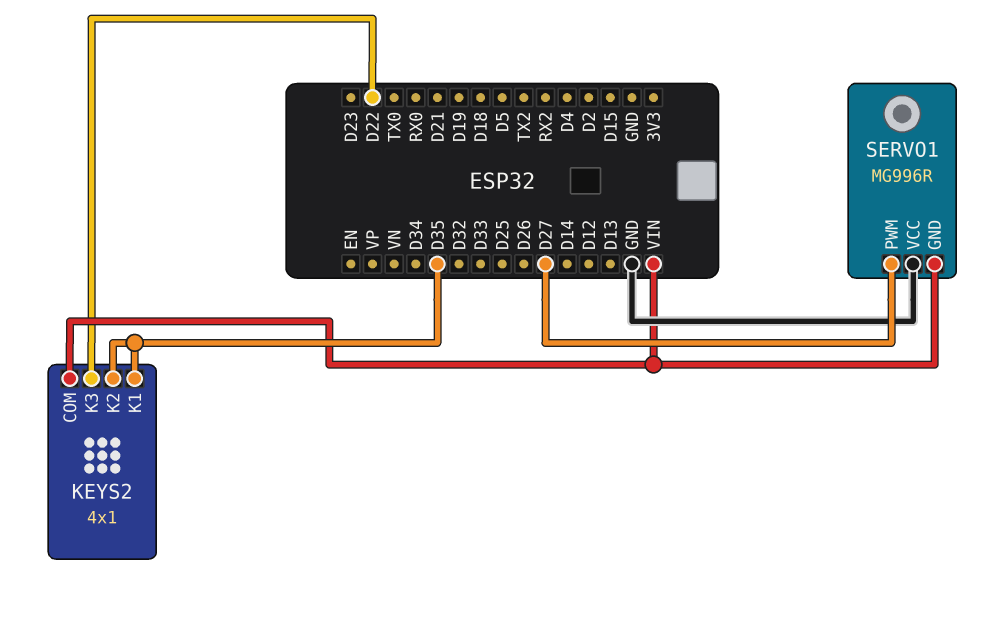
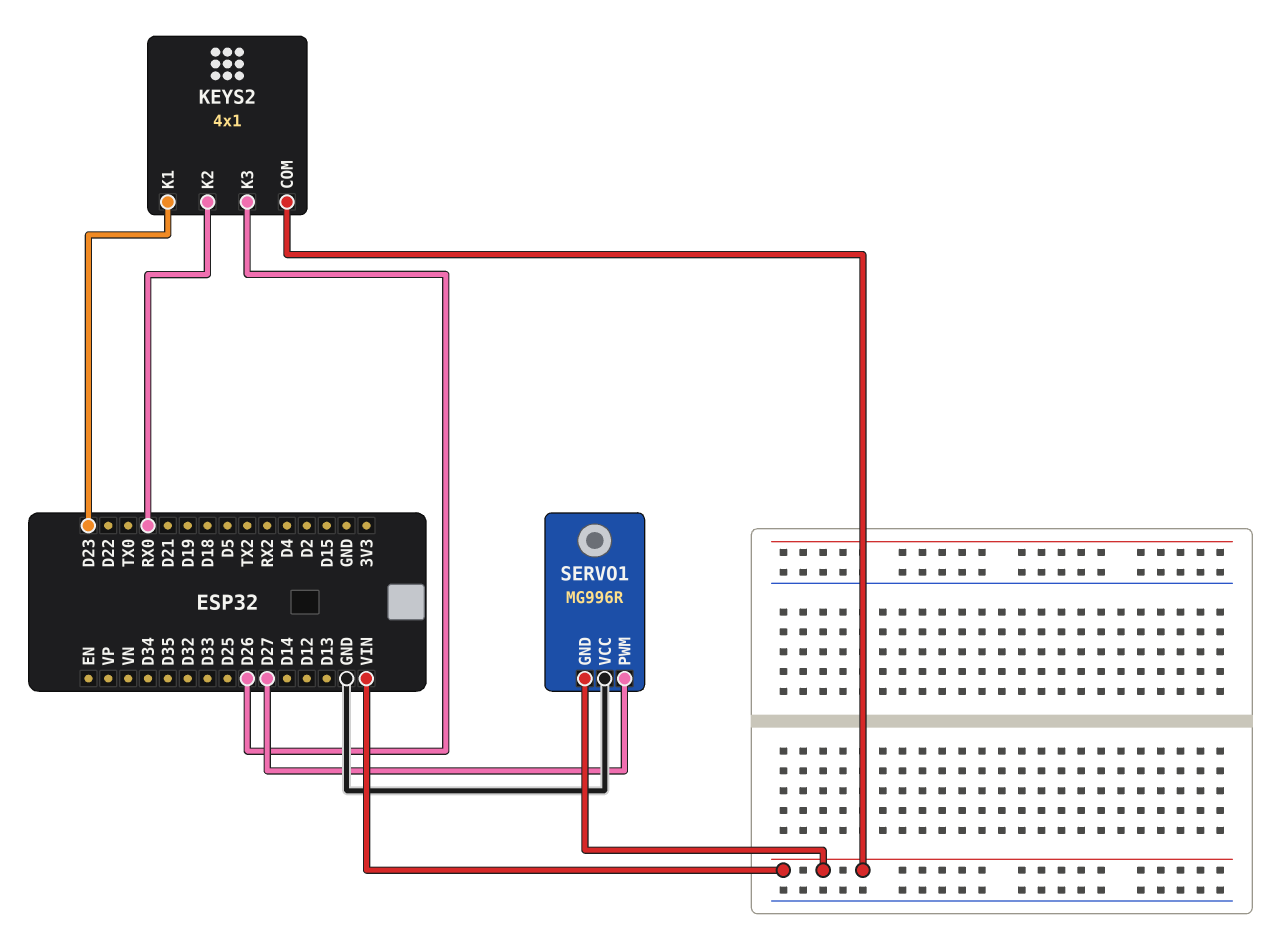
KEYS2 pin K1: D35 -> D23
KEYS2 pin K2: D35 -> RX0
KEYS2 pin K3: D22 -> D26

